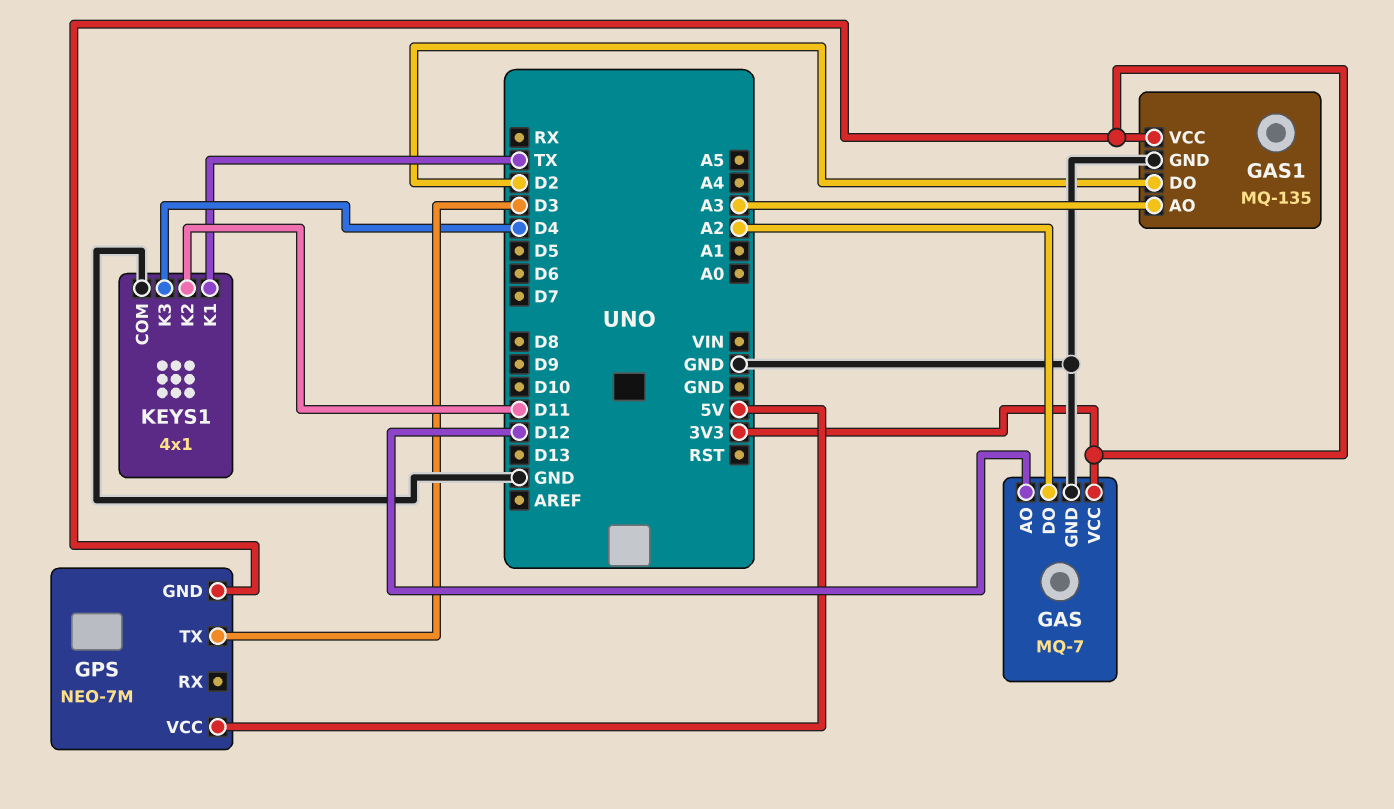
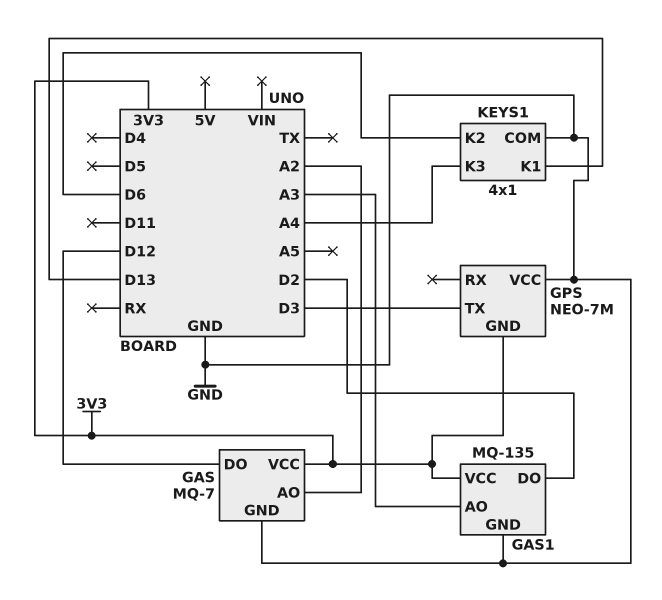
GAS pin AO: D12 -> A2
GAS pin DO: A2 -> D12
GPS pin VCC: 5V -> GND
KEYS1 pin K1: TX -> D13
KEYS1 pin K2: D11 -> D6
KEYS1 pin K3: D4 -> A4

